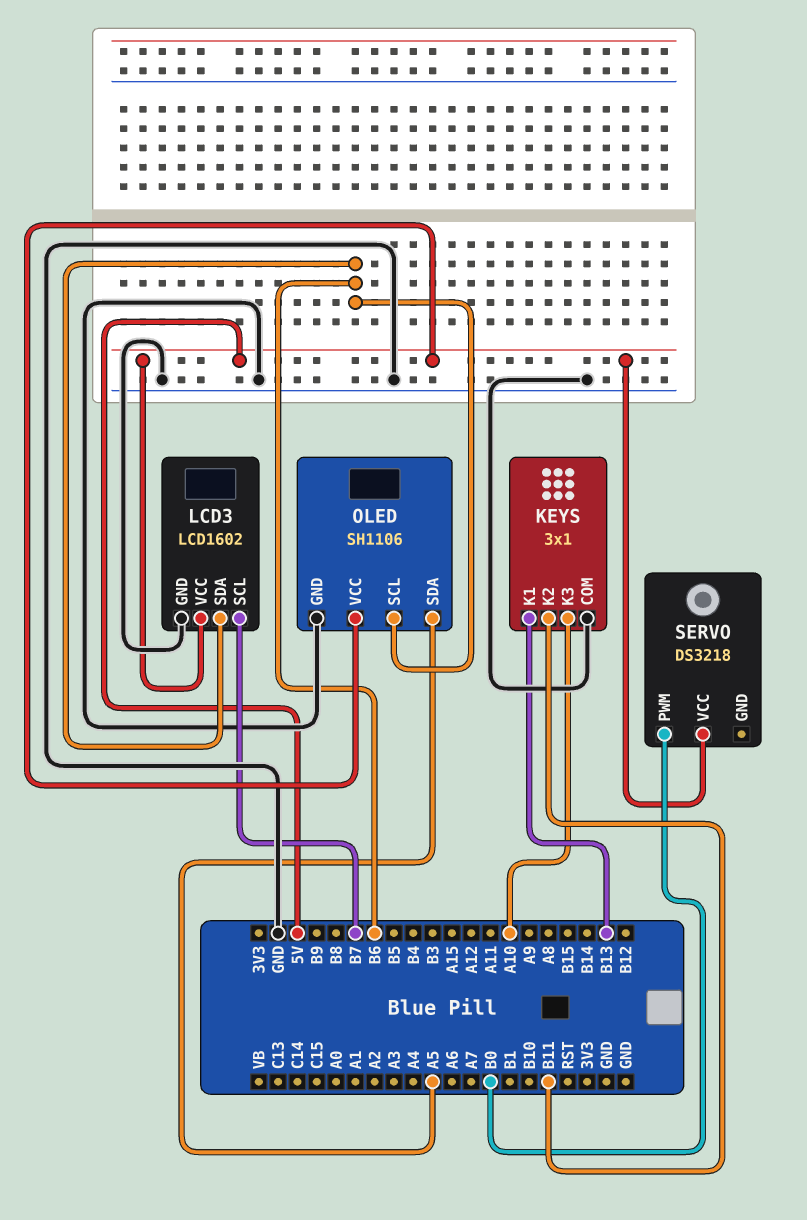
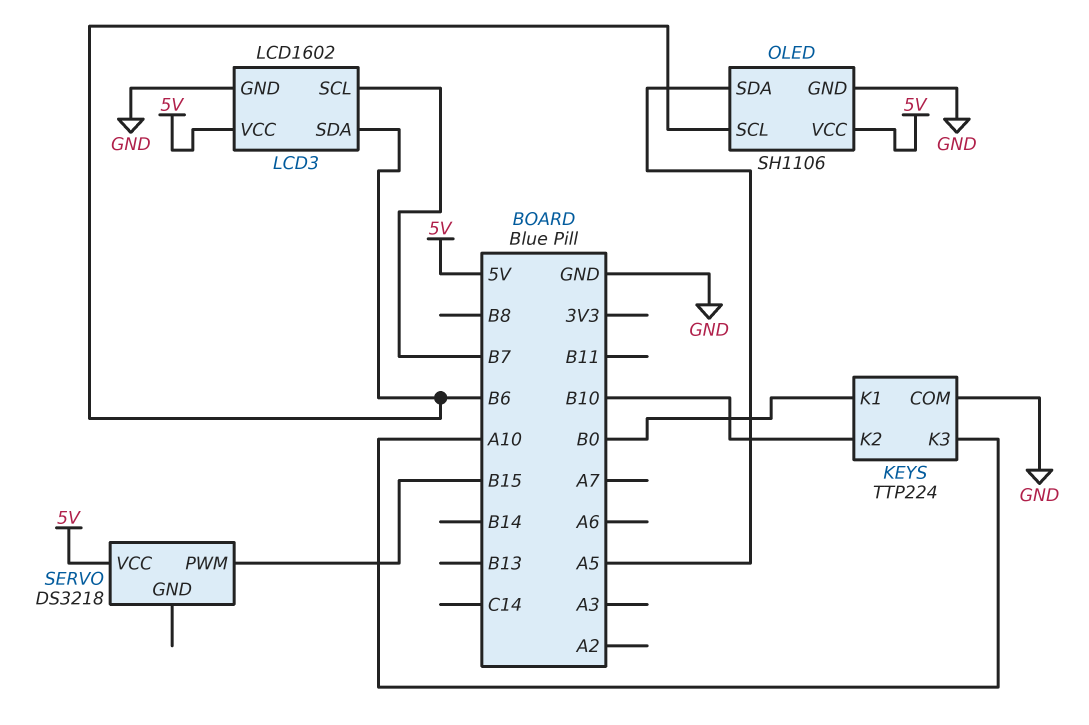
KEYS: 3x1 -> TTP224
KEYS pin K1: B13 -> B0
KEYS pin K2: B11 -> B10
SERVO pin PWM: B0 -> B15

